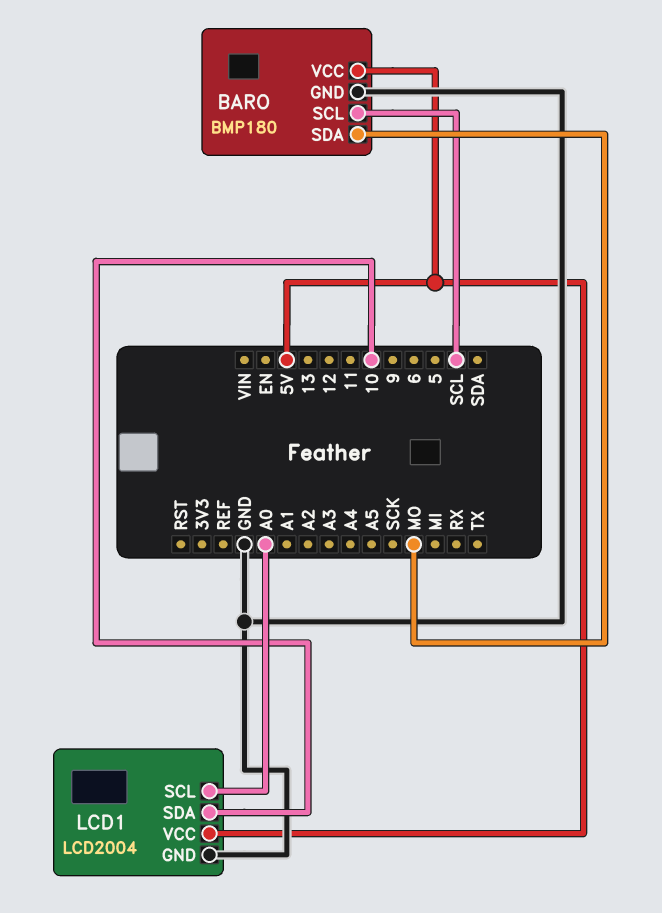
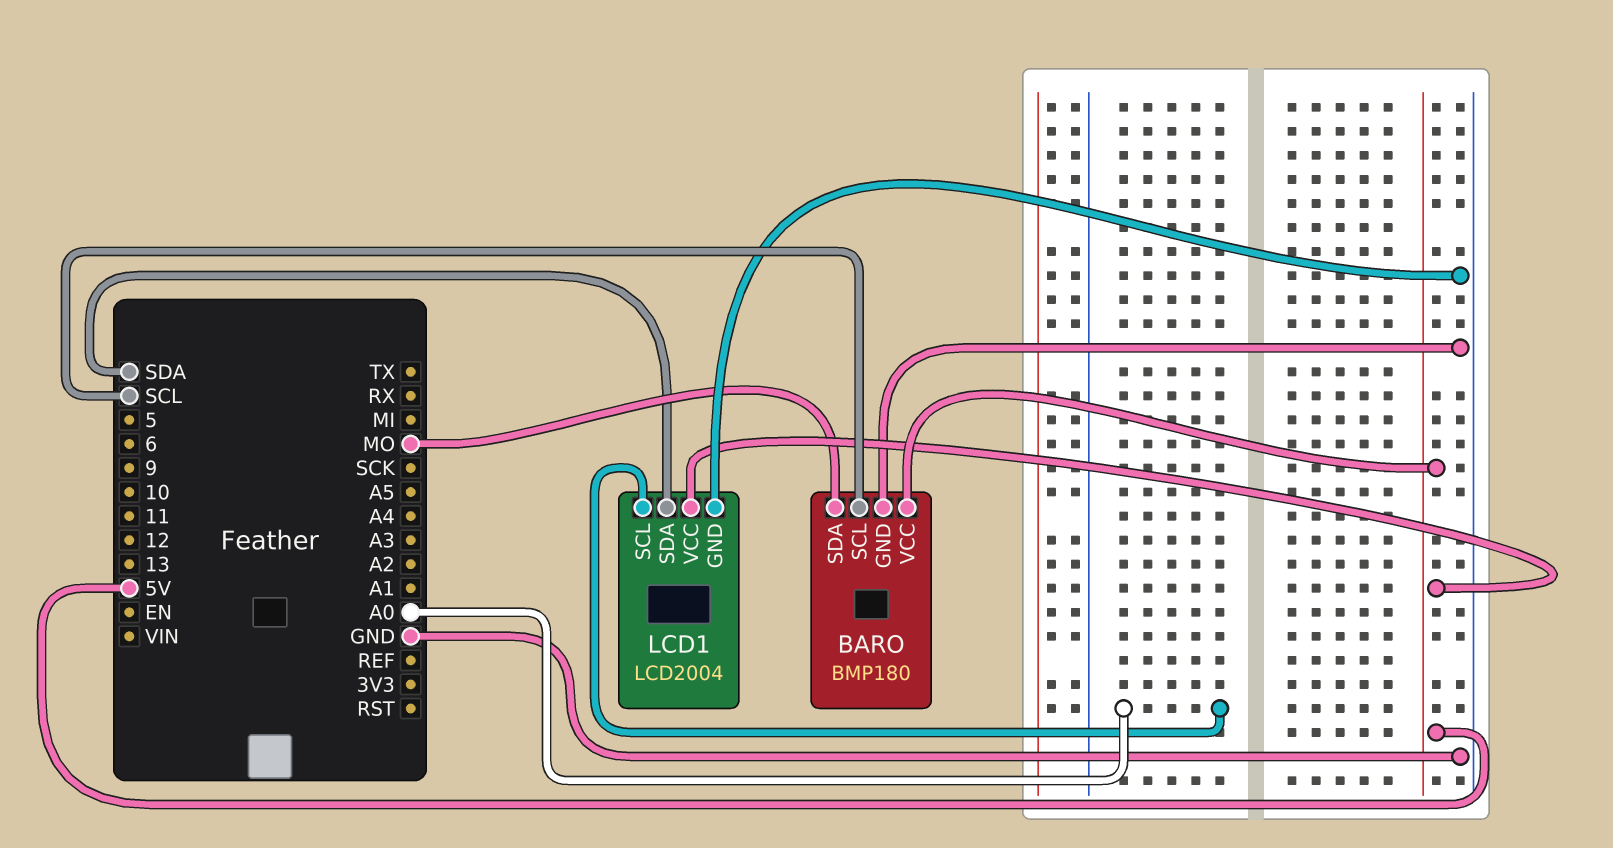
LCD1 pin SDA: 10 -> SDA

